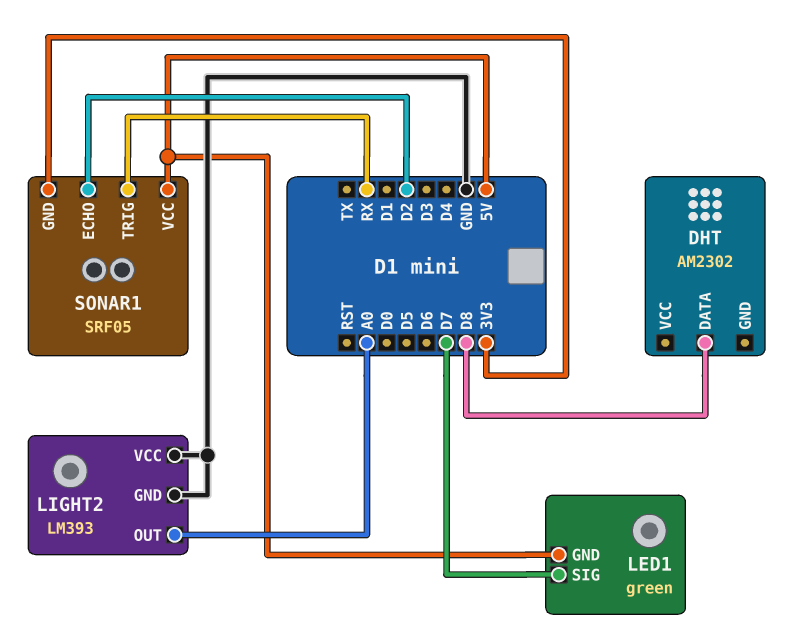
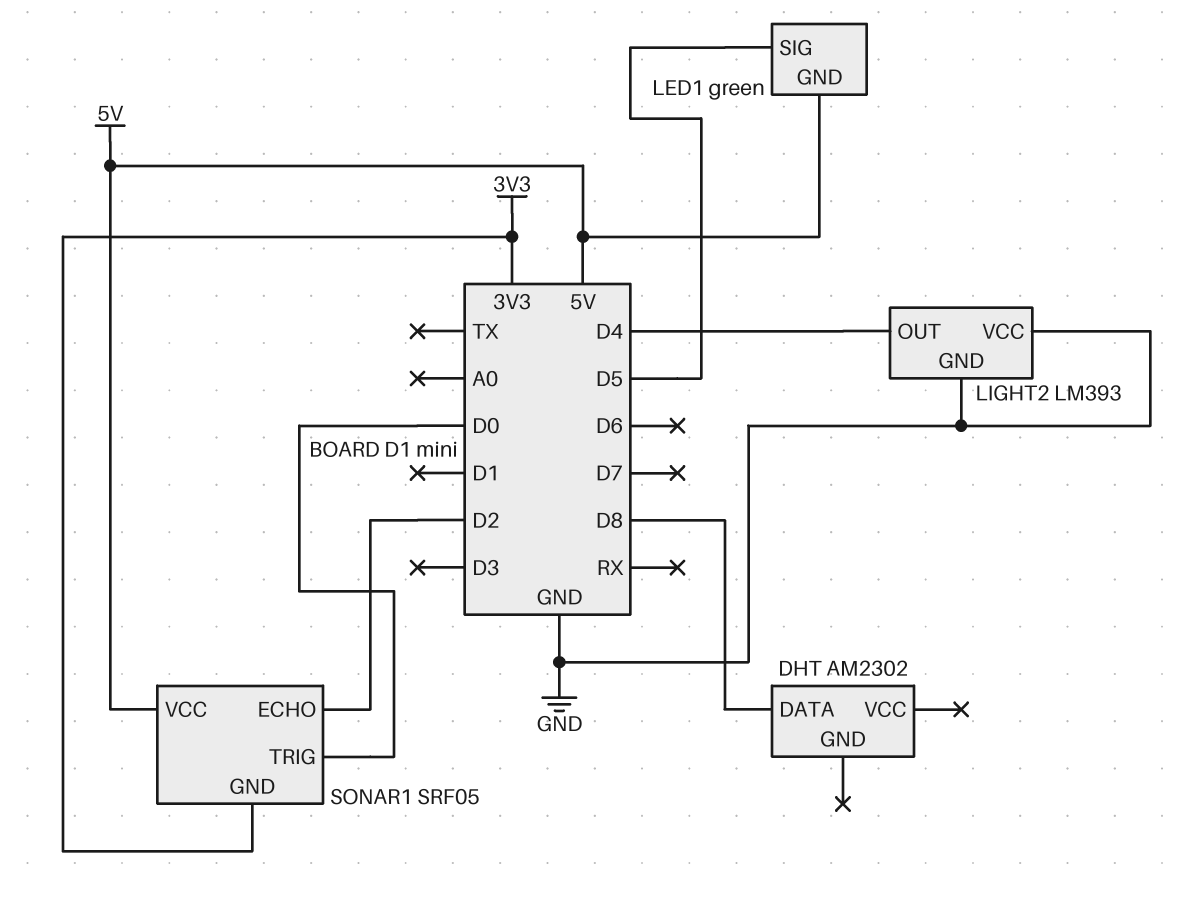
LED1 pin SIG: D7 -> D5
LIGHT2 pin OUT: A0 -> D4
SONAR1 pin TRIG: RX -> D0

